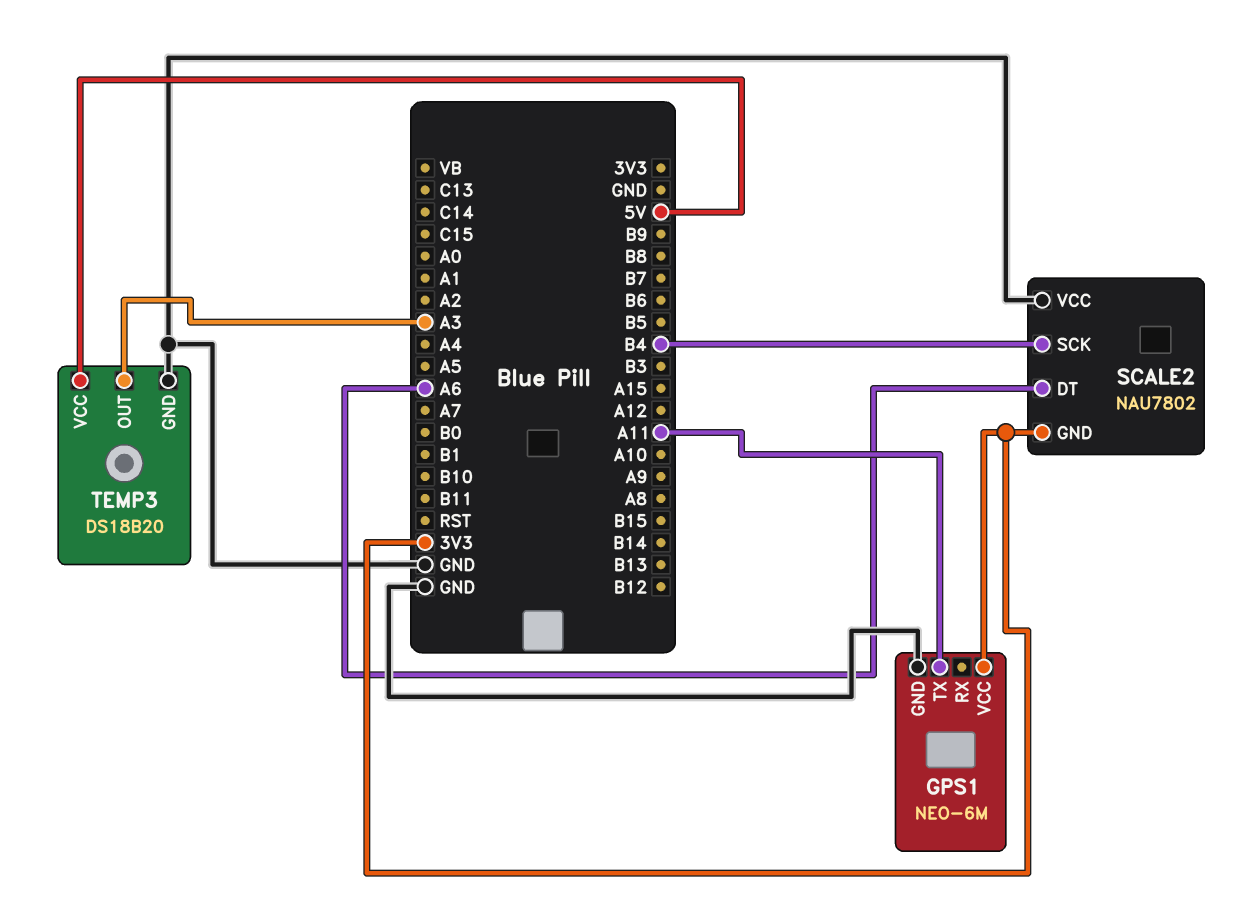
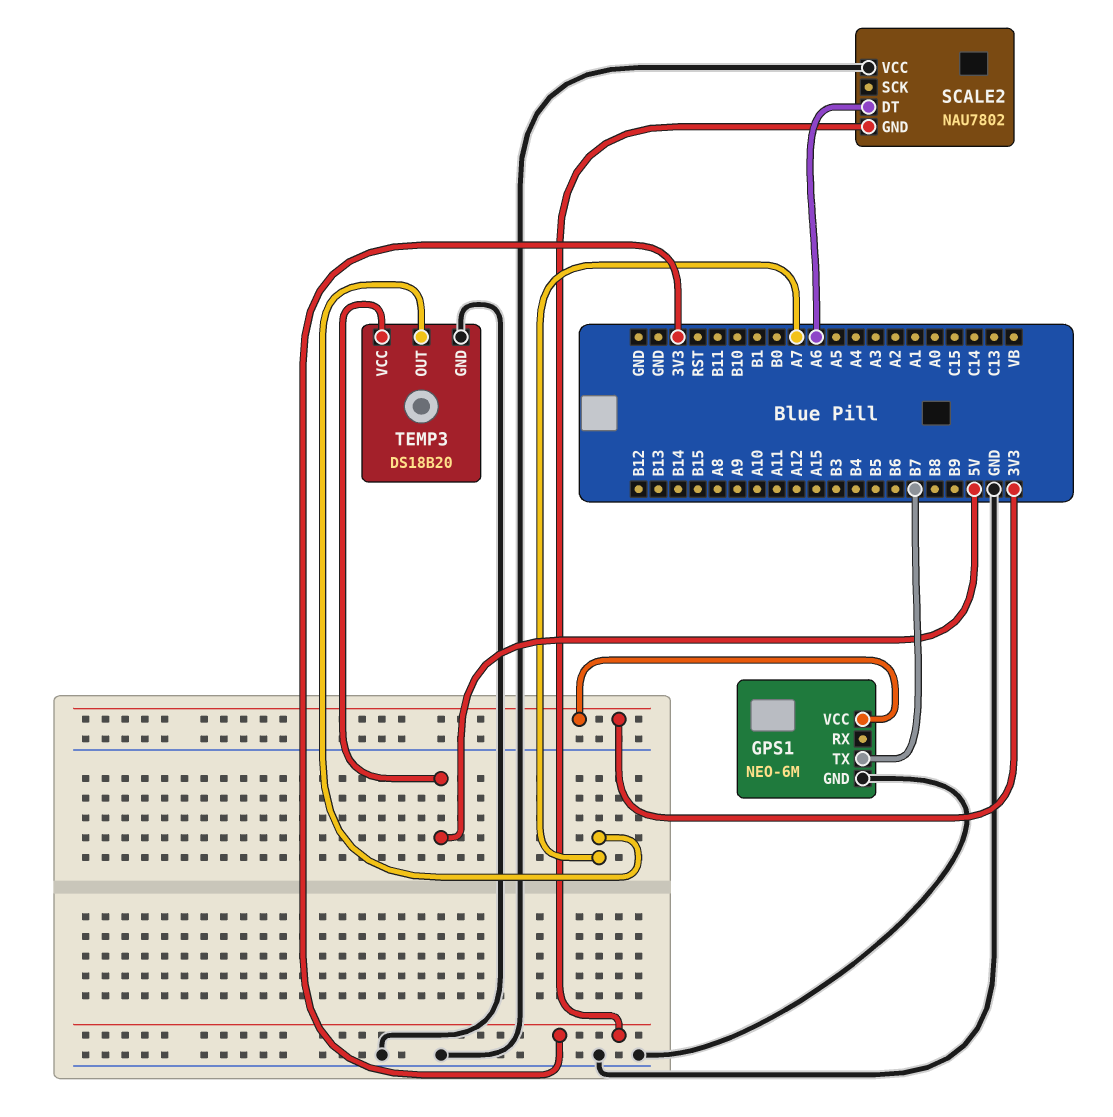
GPS1 pin TX: A11 -> B7
SCALE2 pin SCK: B4 -> none
TEMP3 pin OUT: A3 -> A7

